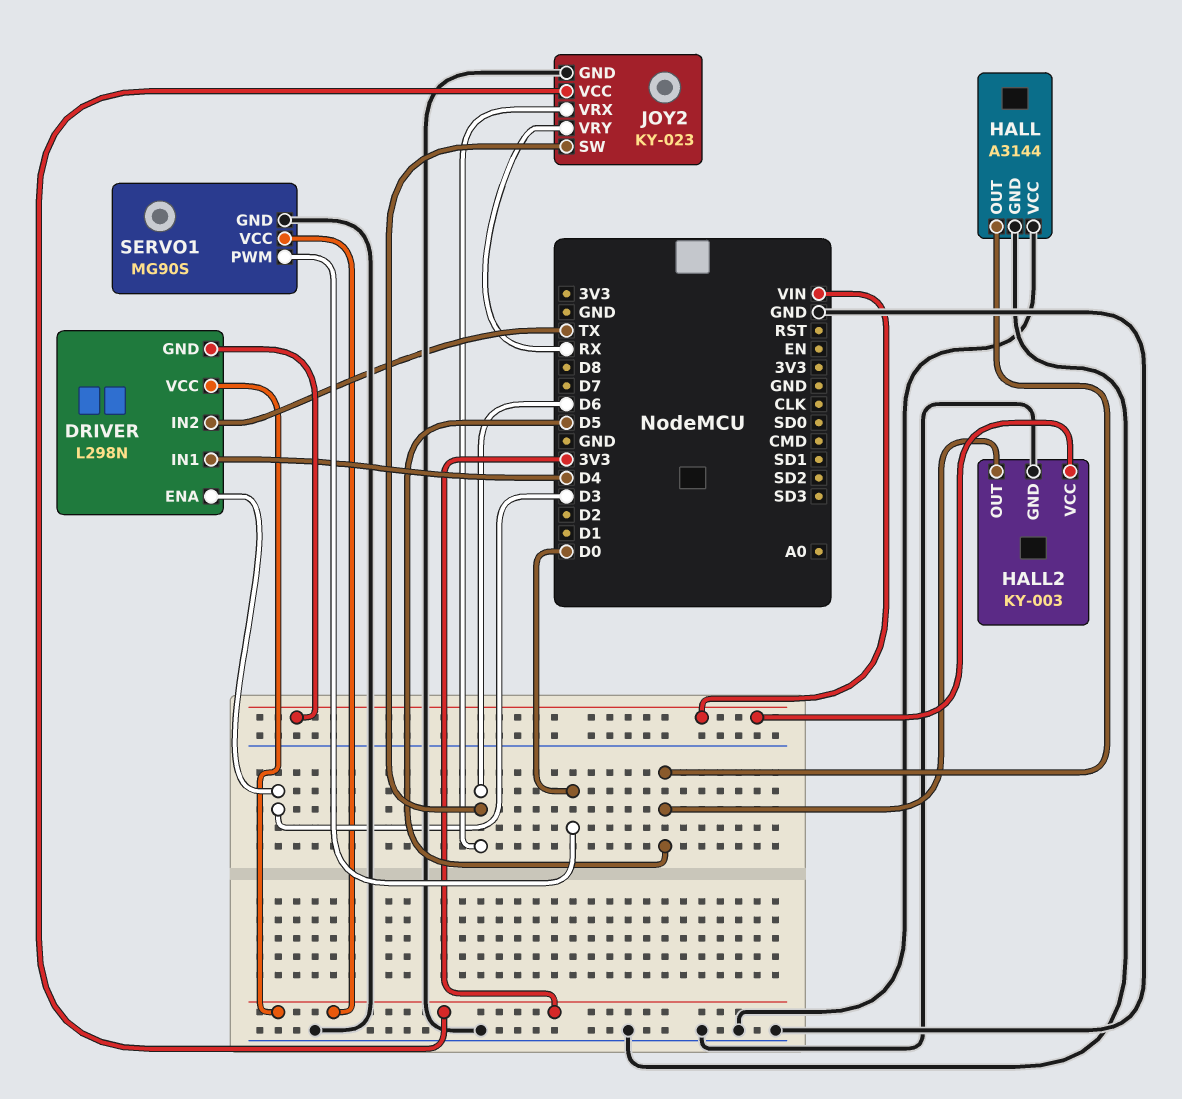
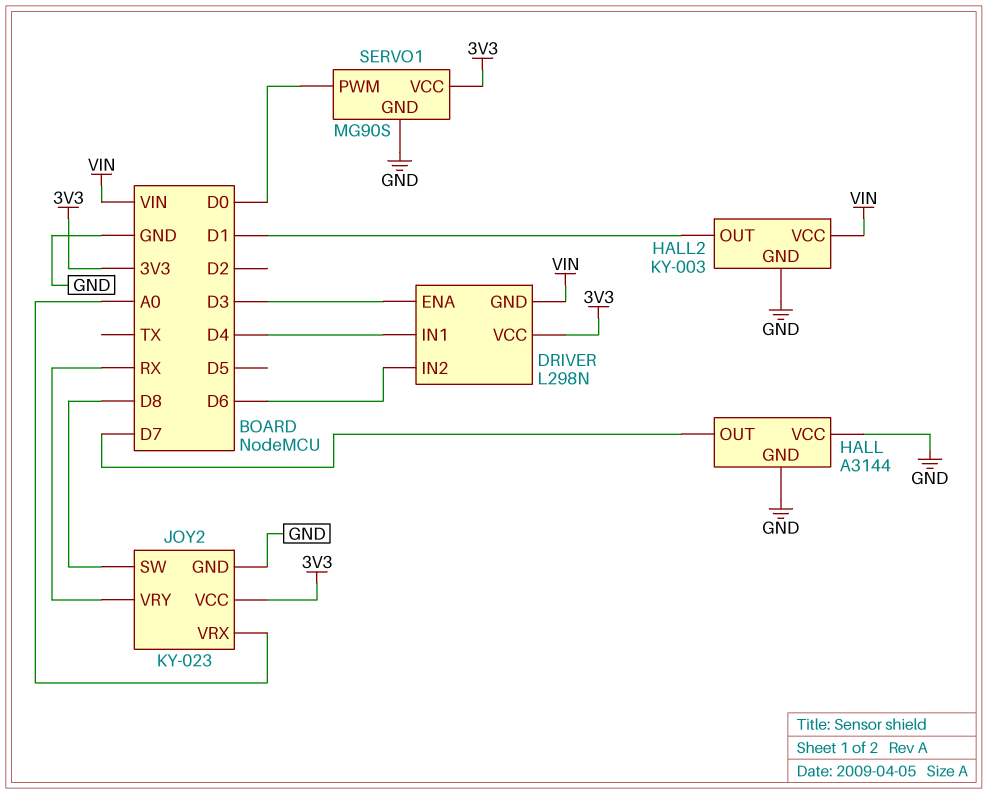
DRIVER pin IN2: TX -> D6
HALL pin OUT: D5 -> D7
HALL2 pin OUT: D5 -> D1
JOY2 pin SW: D6 -> D8
JOY2 pin VRX: D6 -> A0

